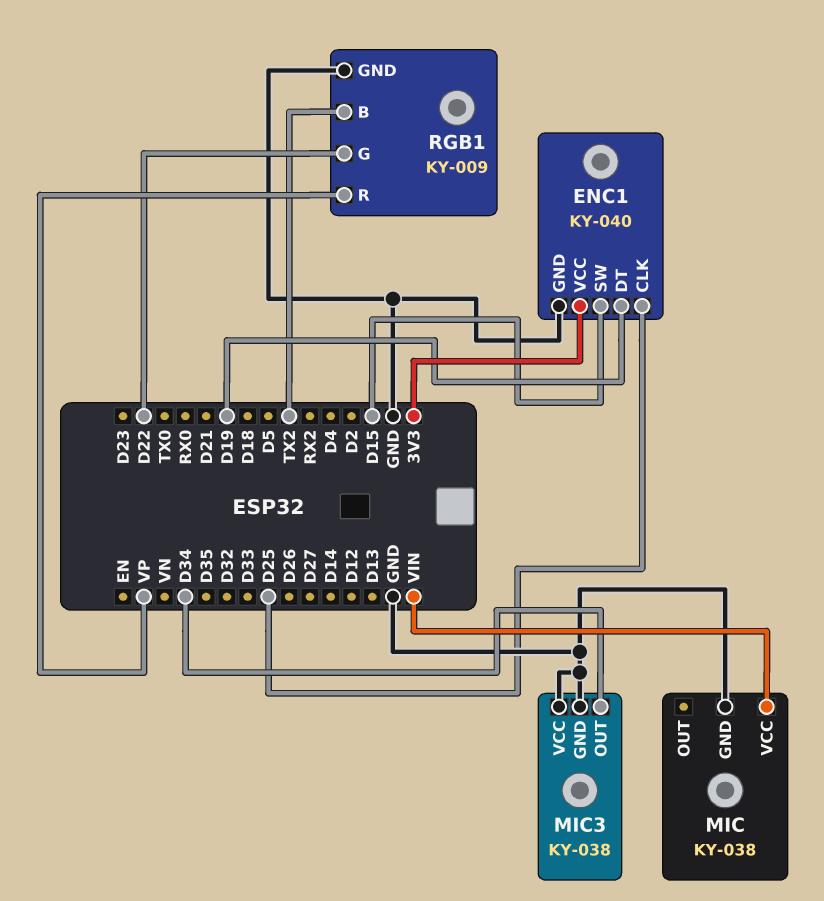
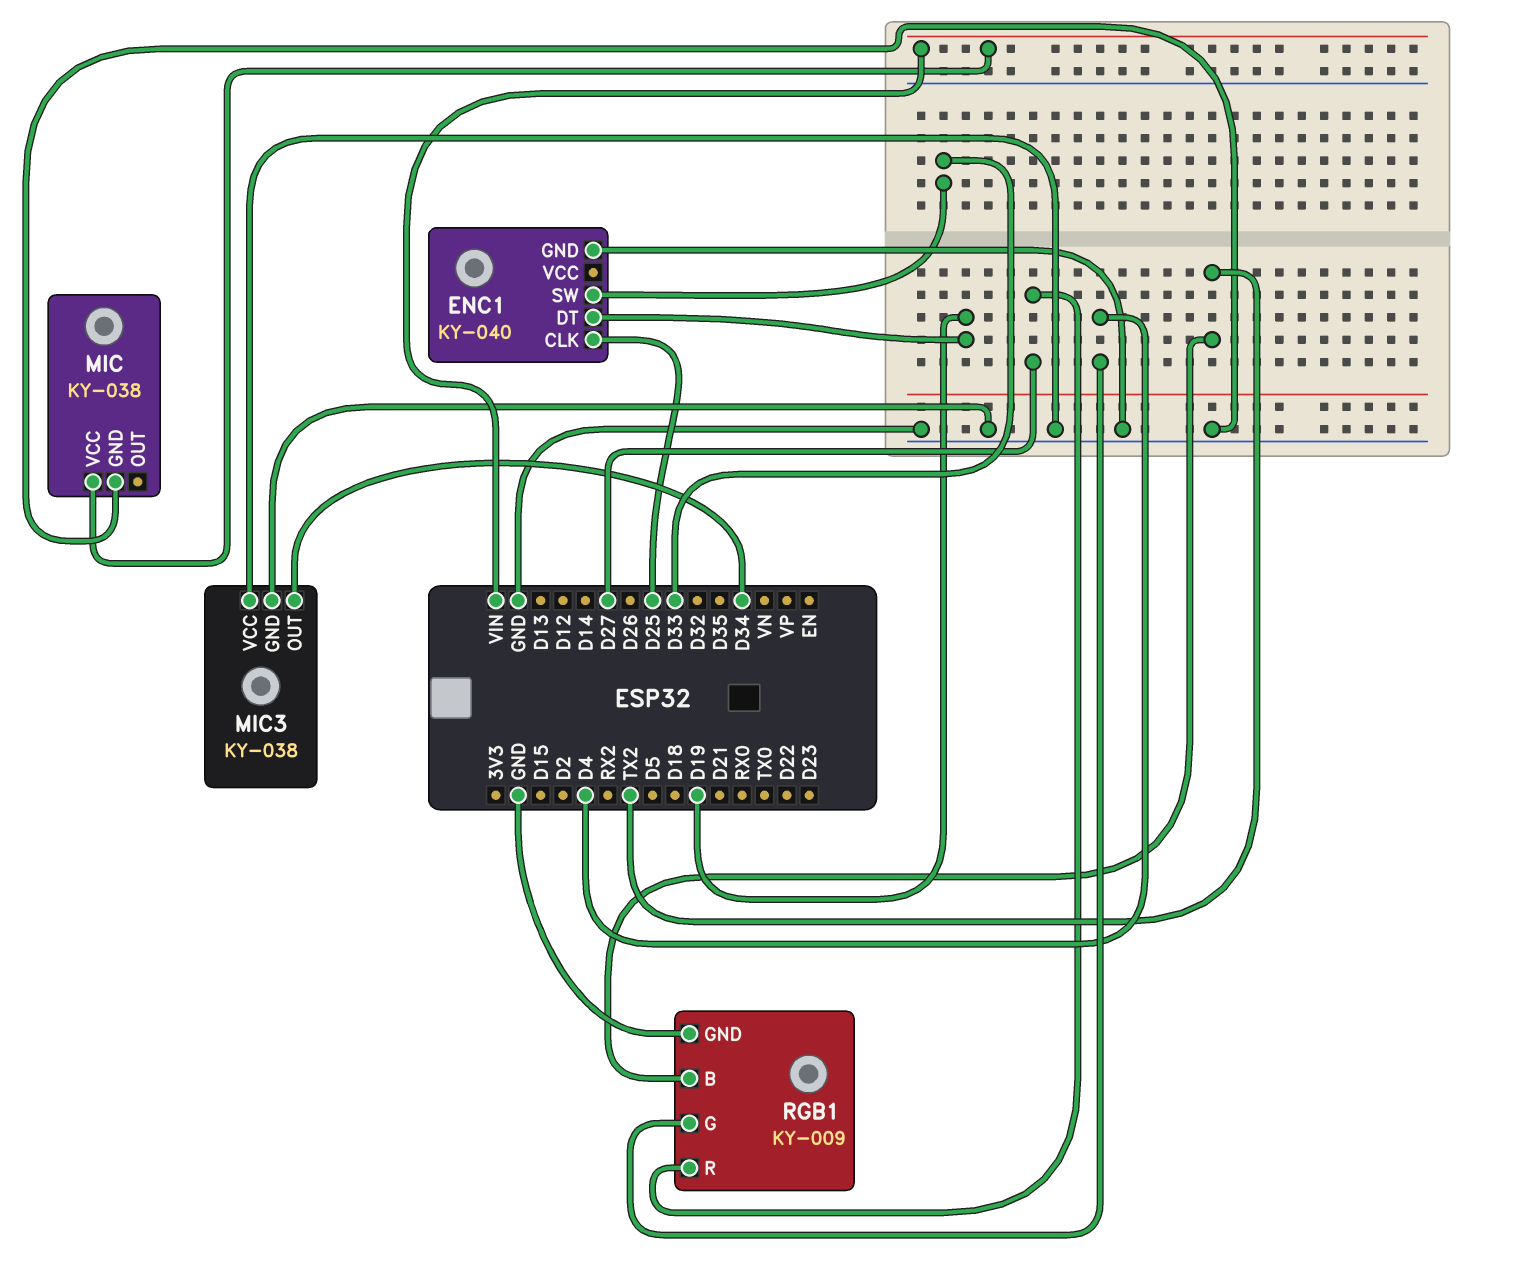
ENC1 pin SW: D15 -> D33
ENC1 pin VCC: 3V3 -> none
RGB1 pin G: D22 -> D4
RGB1 pin R: VP -> D27

